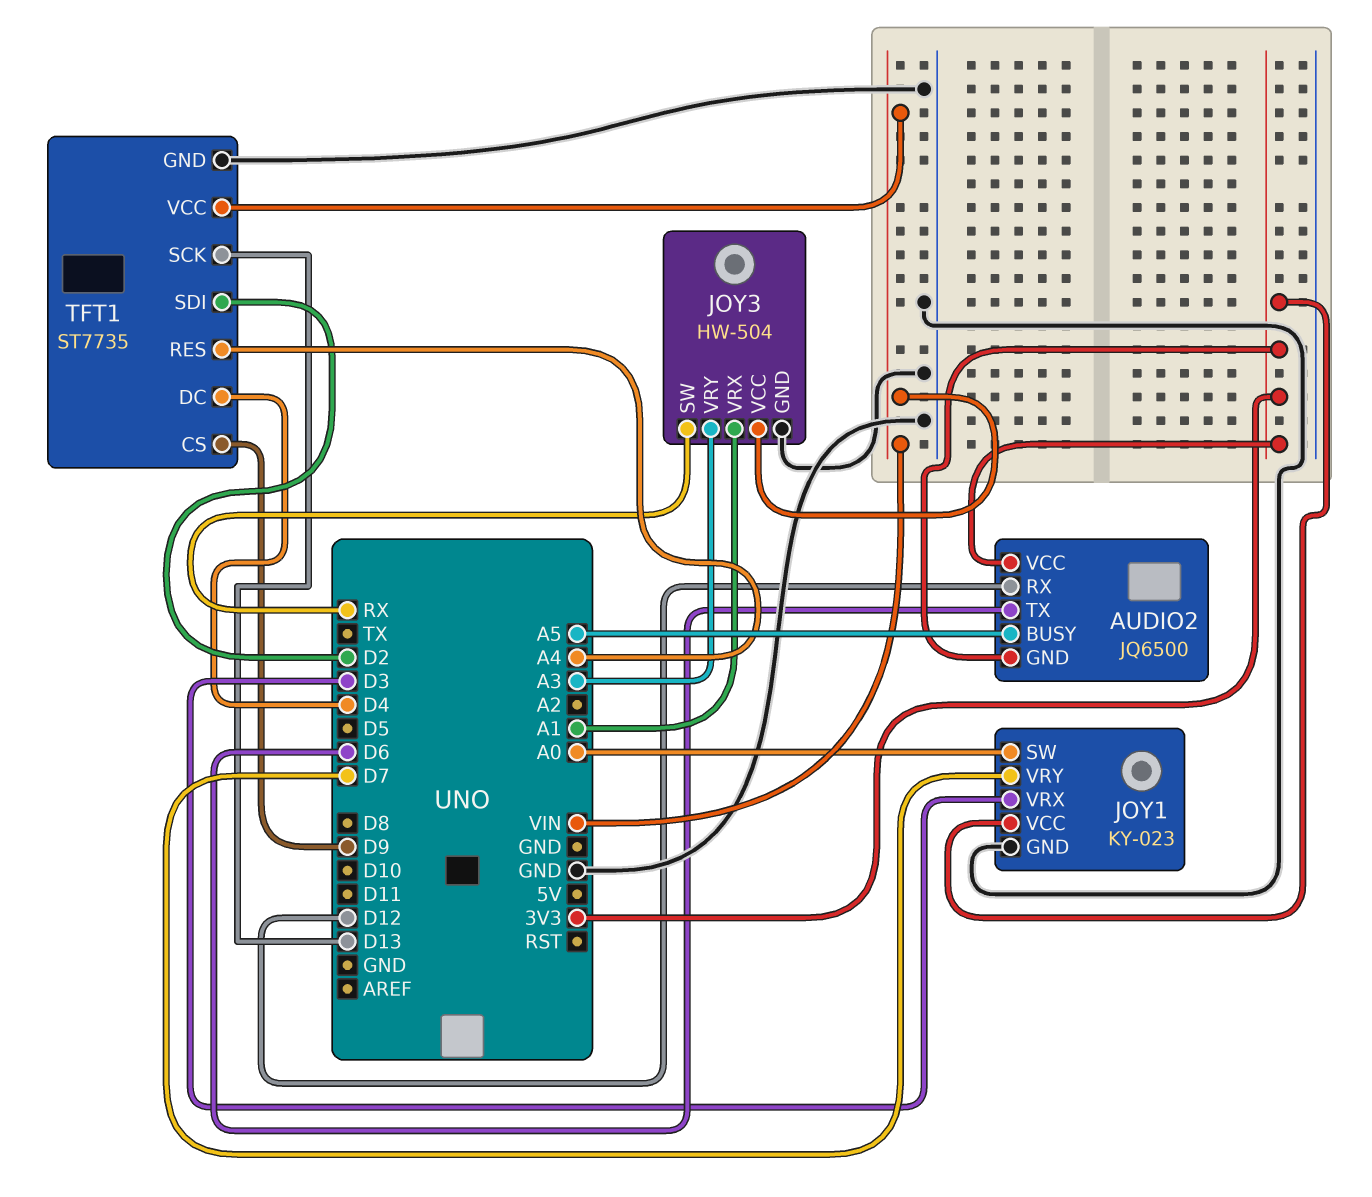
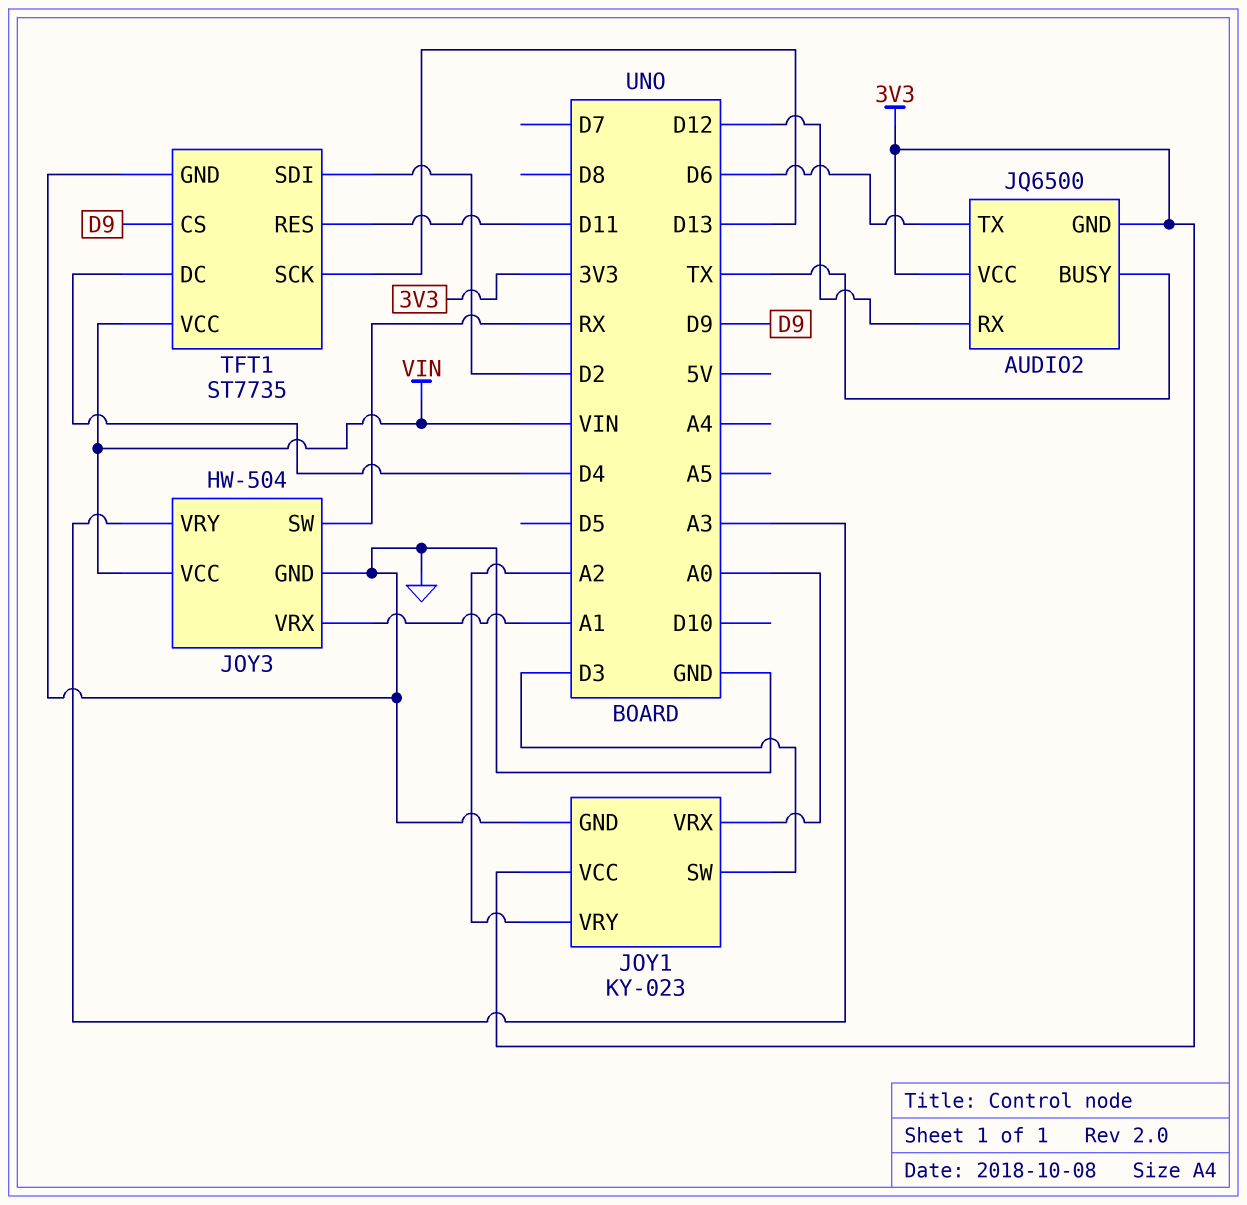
AUDIO2 pin BUSY: A5 -> TX
JOY1 pin SW: A0 -> D3
JOY1 pin VRX: D3 -> A0
JOY1 pin VRY: D7 -> A2
TFT1 pin RES: A4 -> D11

